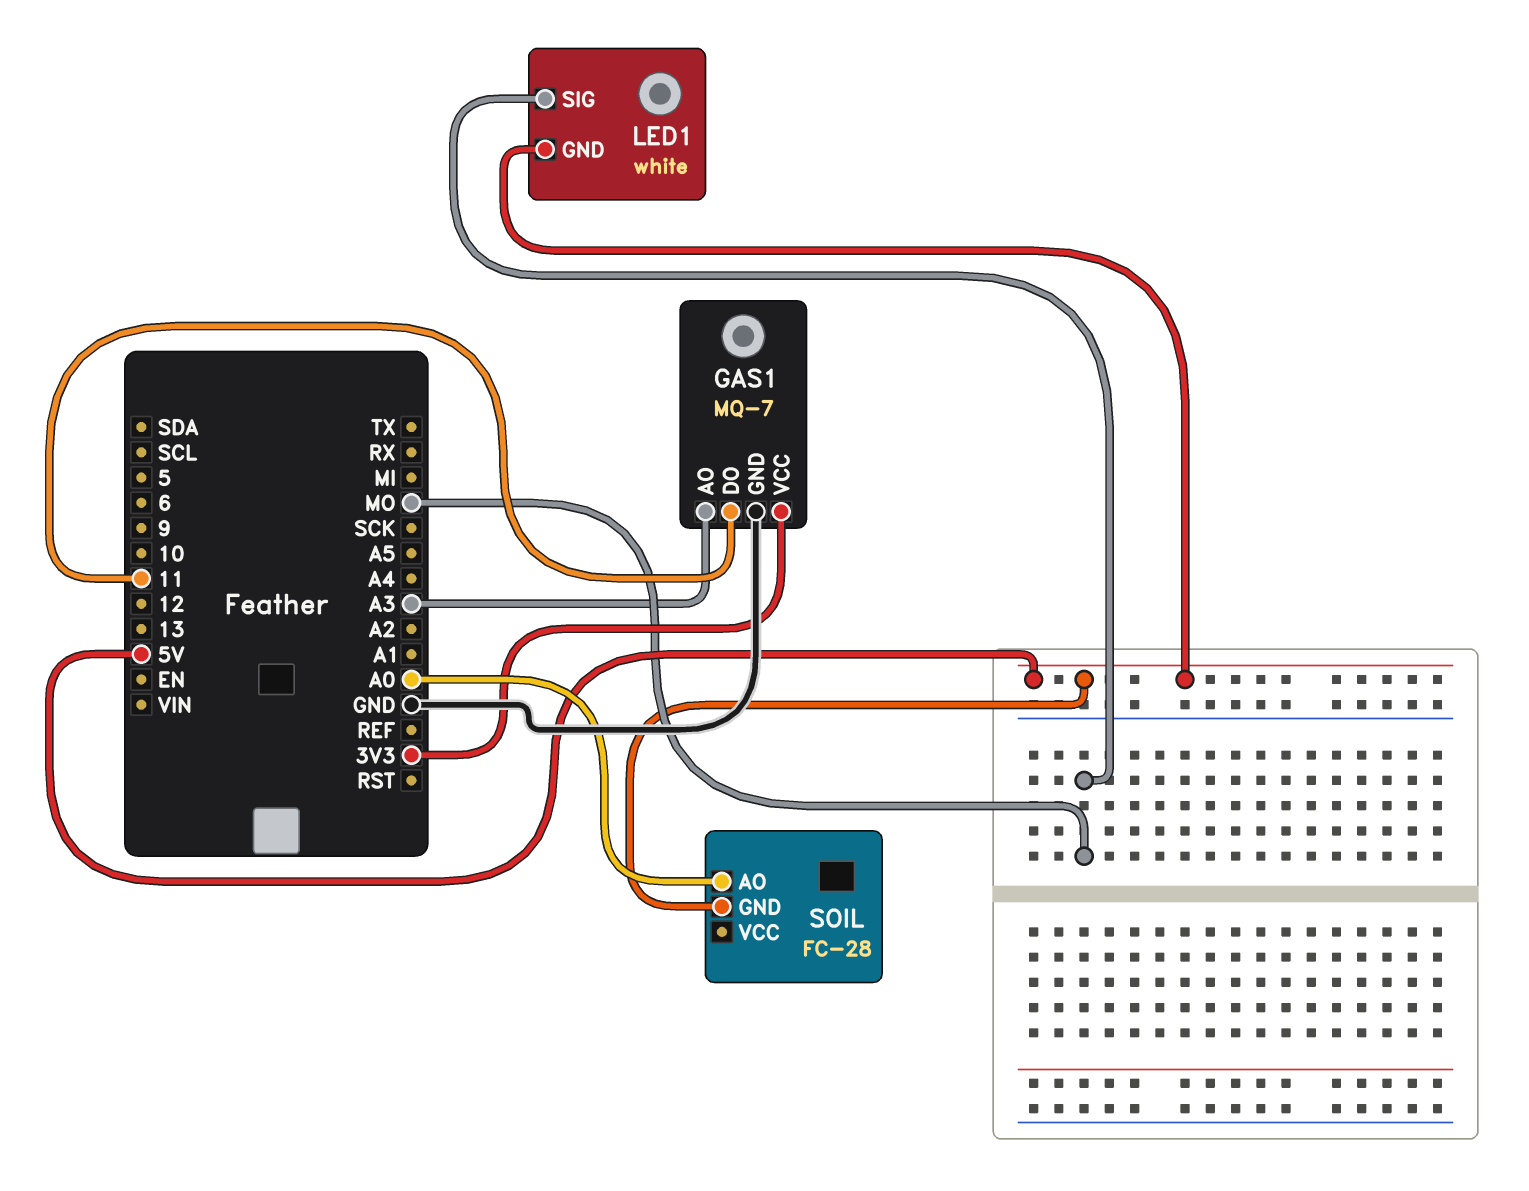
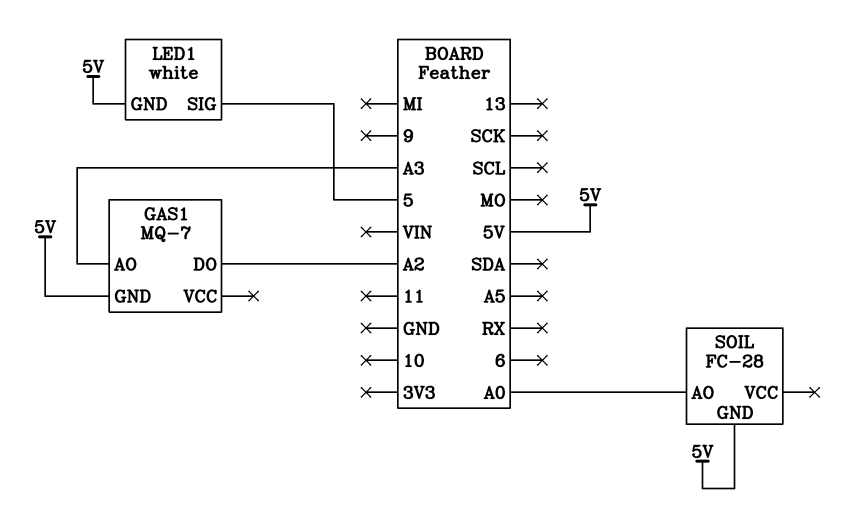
GAS1 pin DO: 11 -> A2
GAS1 pin GND: GND -> 5V
GAS1 pin VCC: 3V3 -> none
LED1 pin SIG: MO -> 5

